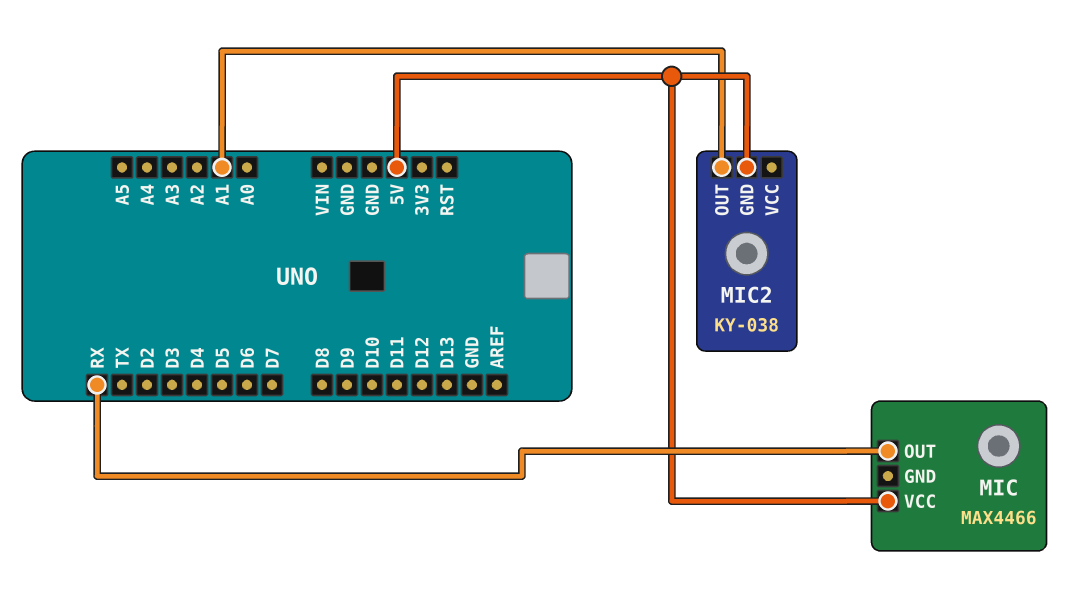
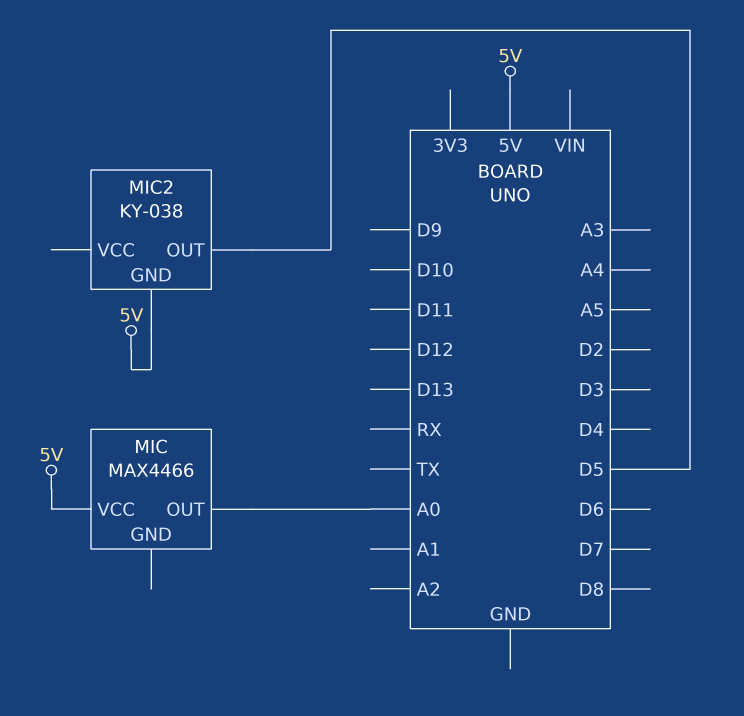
MIC pin OUT: RX -> A0
MIC2 pin OUT: A1 -> D5

